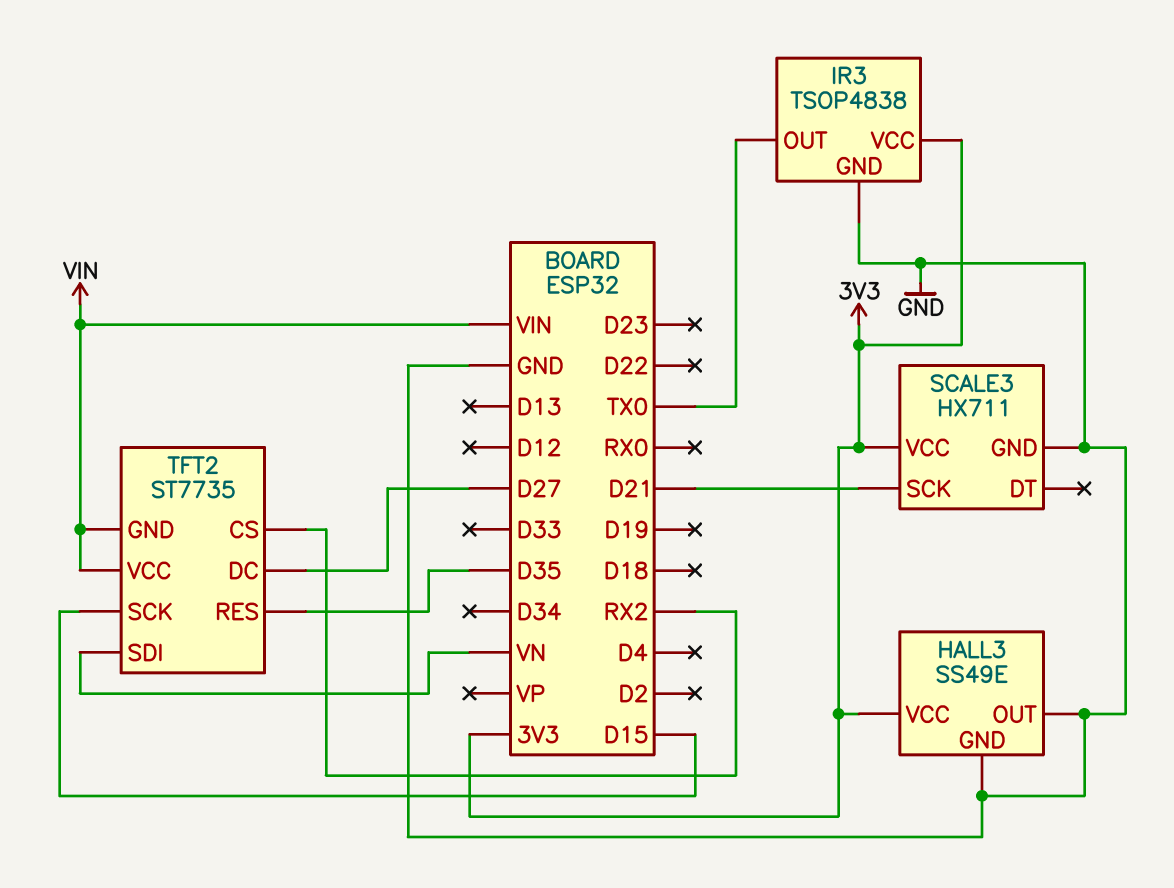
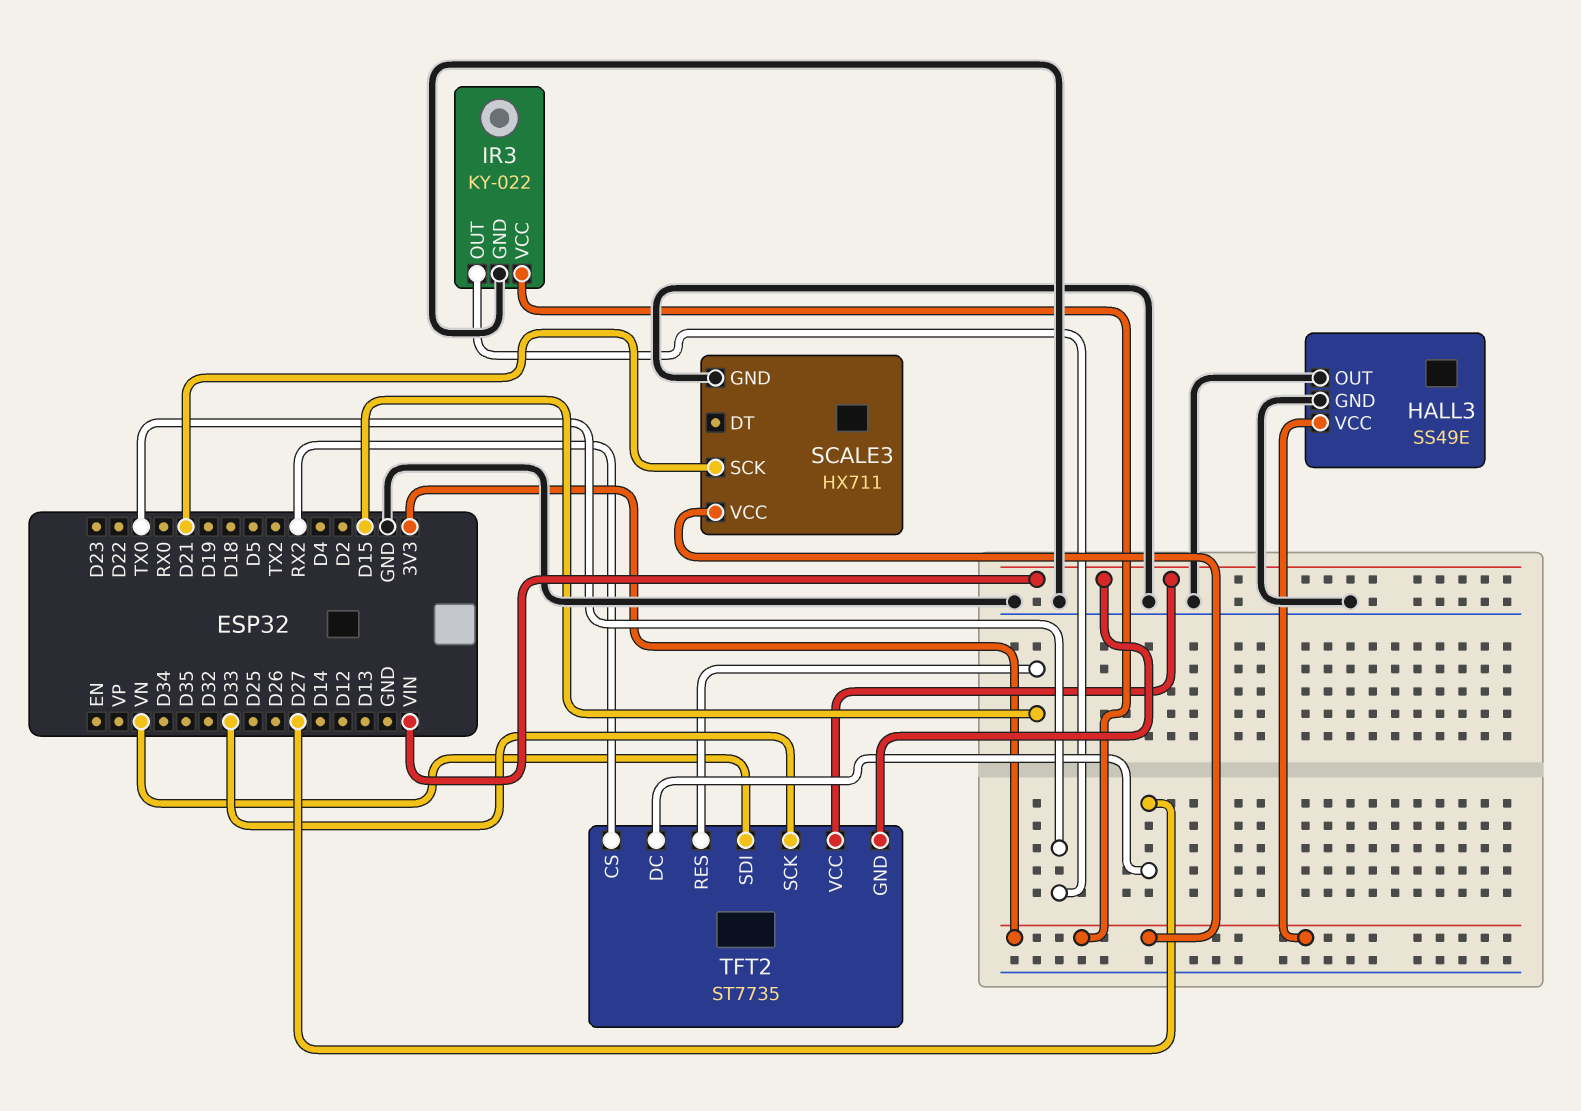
IR3: TSOP4838 -> KY-022
TFT2 pin RES: D35 -> D15
TFT2 pin SCK: D15 -> D33

